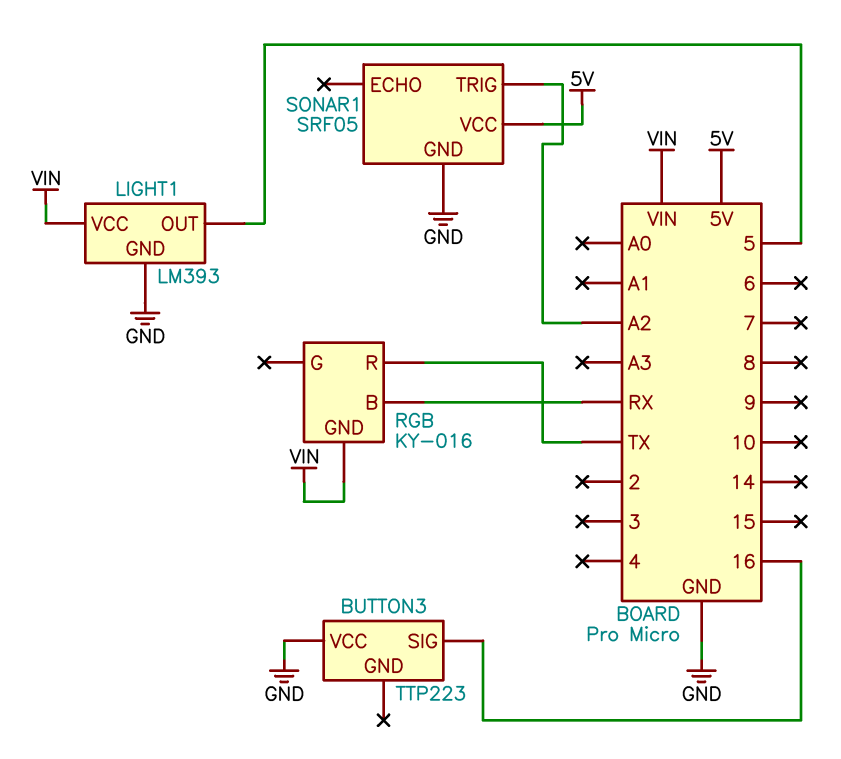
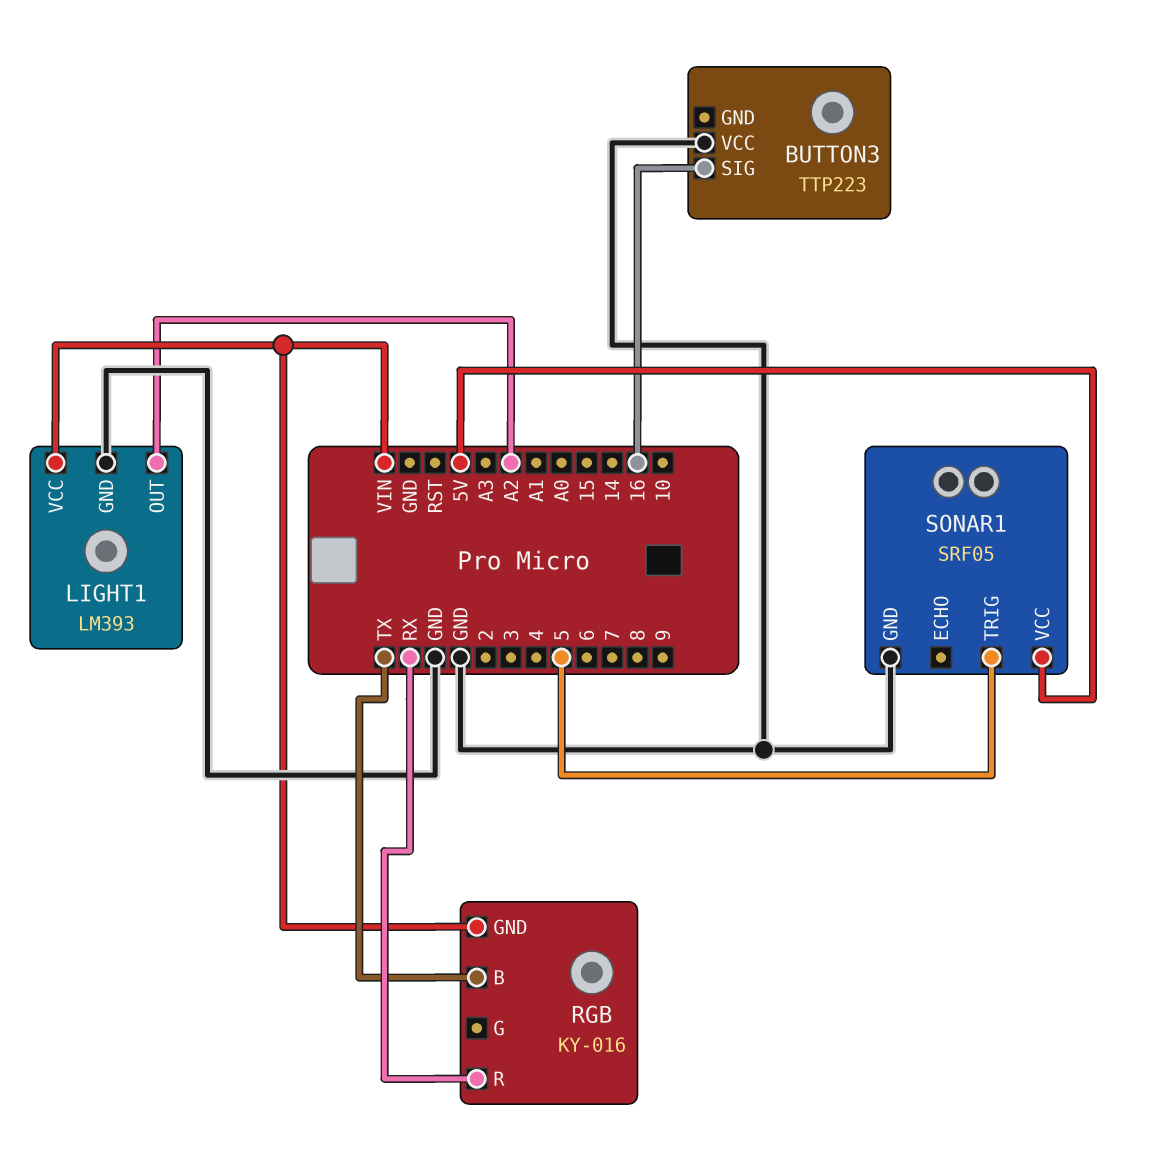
LIGHT1 pin OUT: 5 -> A2
RGB pin B: RX -> TX
RGB pin R: TX -> RX
SONAR1 pin TRIG: A2 -> 5

